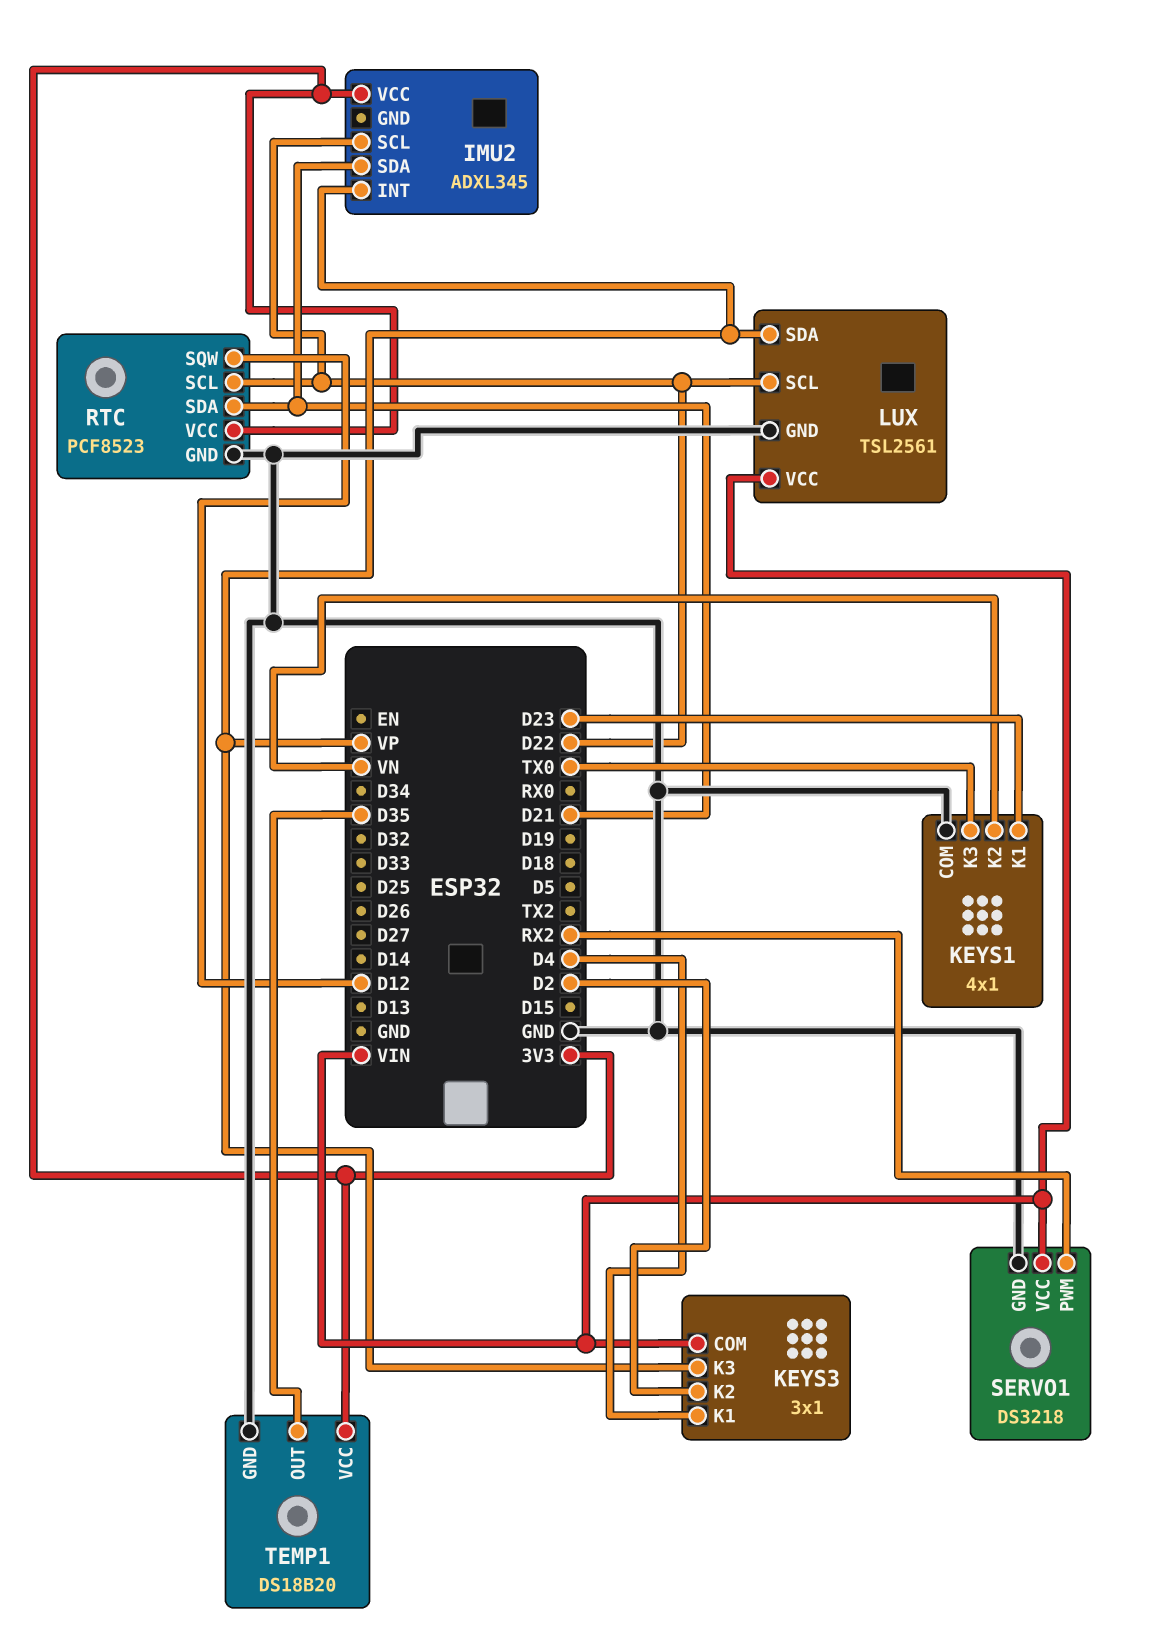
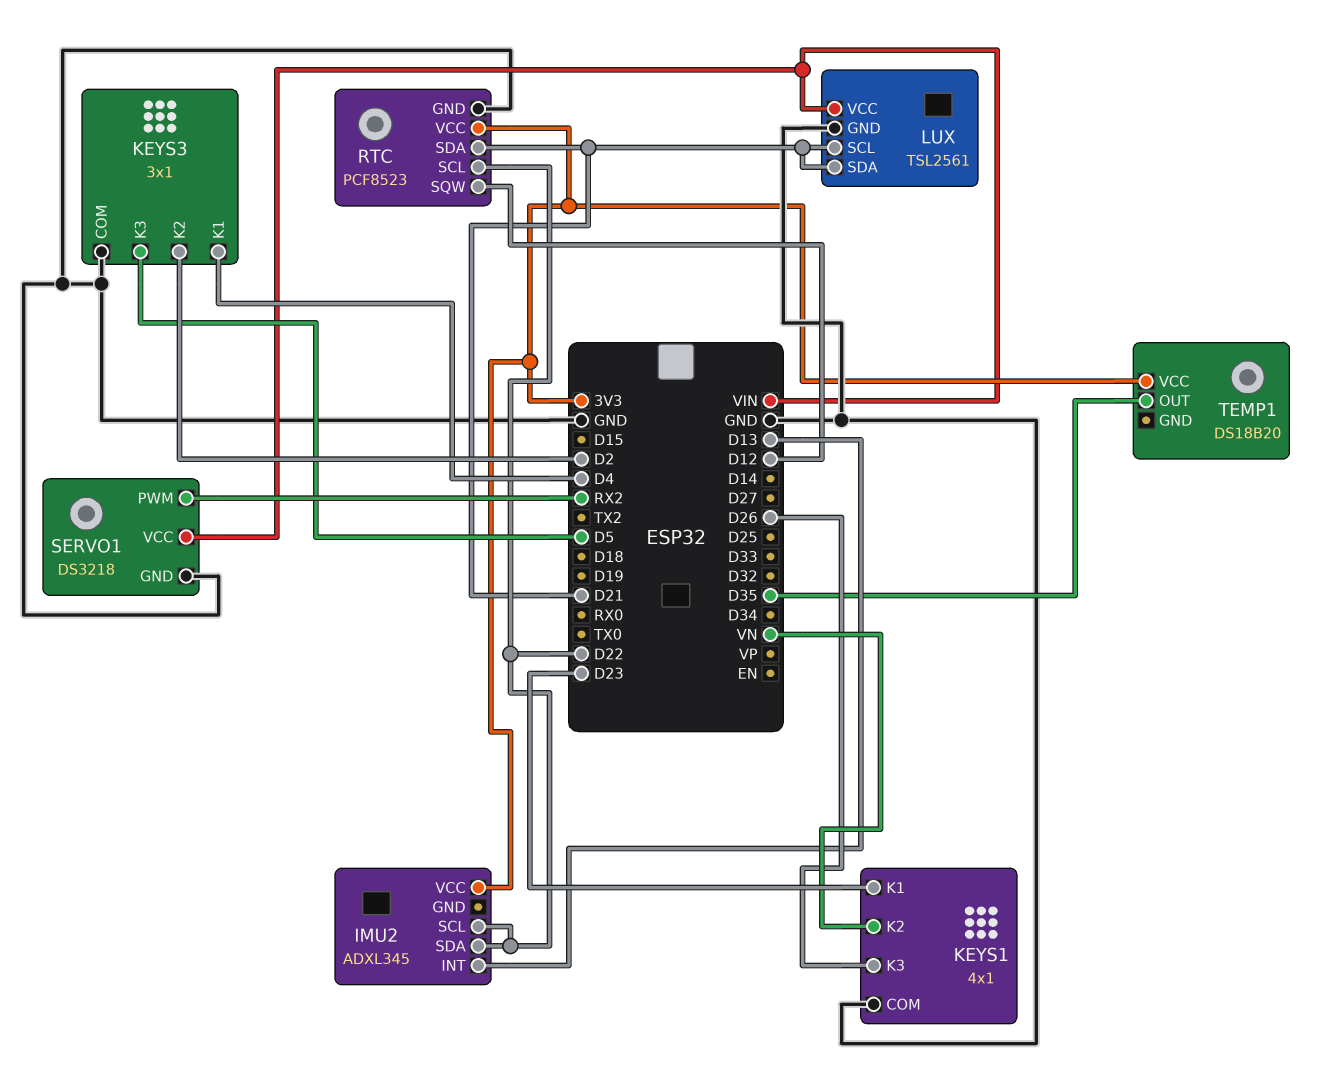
IMU2 pin INT: VP -> D13
IMU2 pin SDA: D21 -> D22
KEYS1 pin K3: TX0 -> D26
KEYS3 pin COM: VIN -> GND
KEYS3 pin K3: VP -> D5
LUX pin SCL: D22 -> D21
LUX pin SDA: VP -> D21
TEMP1 pin GND: GND -> none

